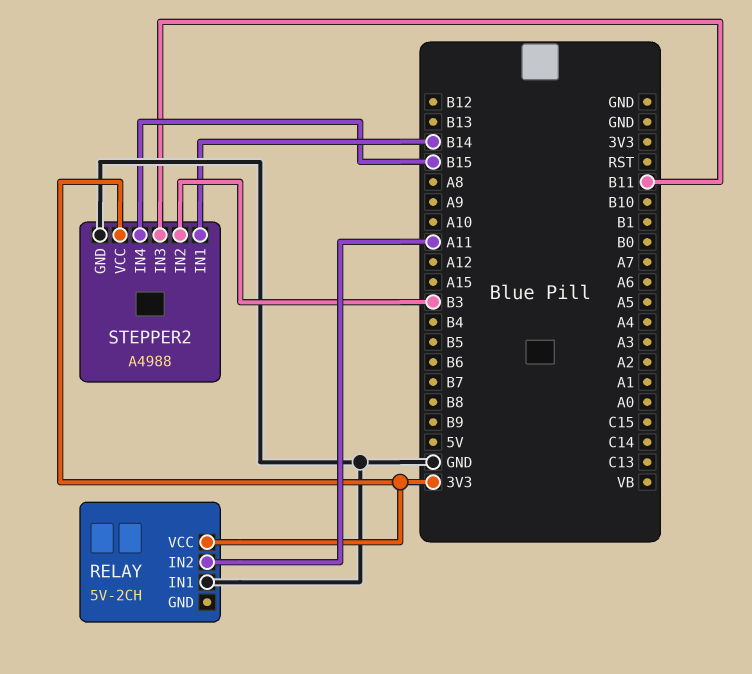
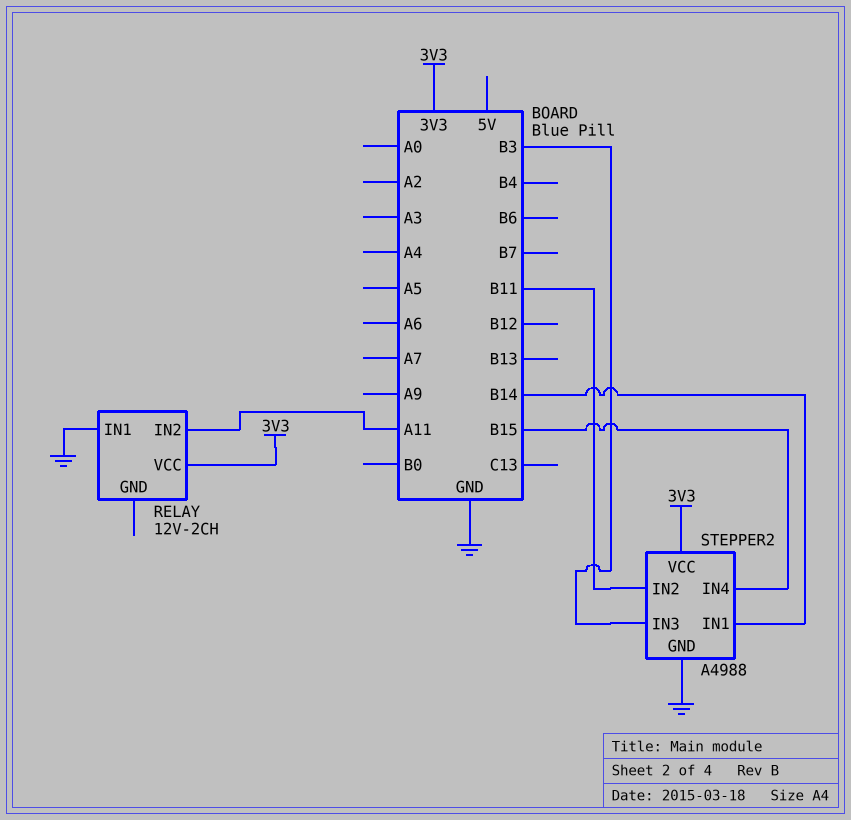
RELAY: 5V-2CH -> 12V-2CH
STEPPER2 pin IN2: B3 -> B11
STEPPER2 pin IN3: B11 -> B3

